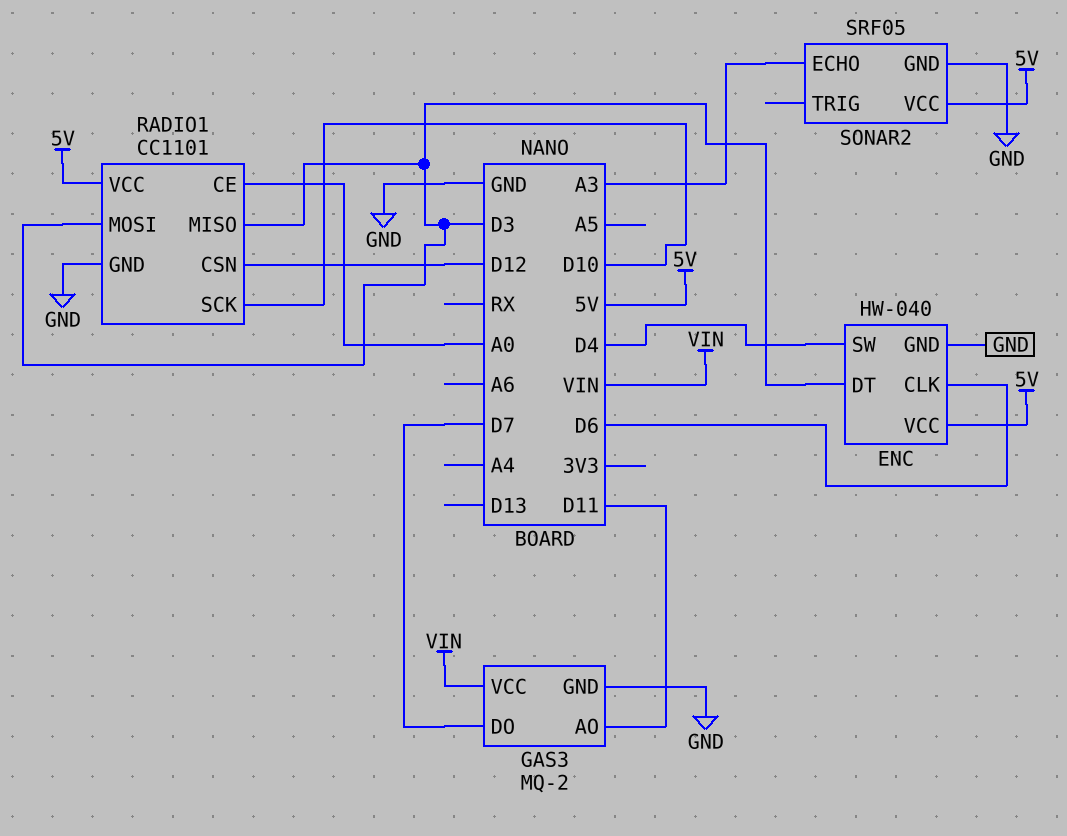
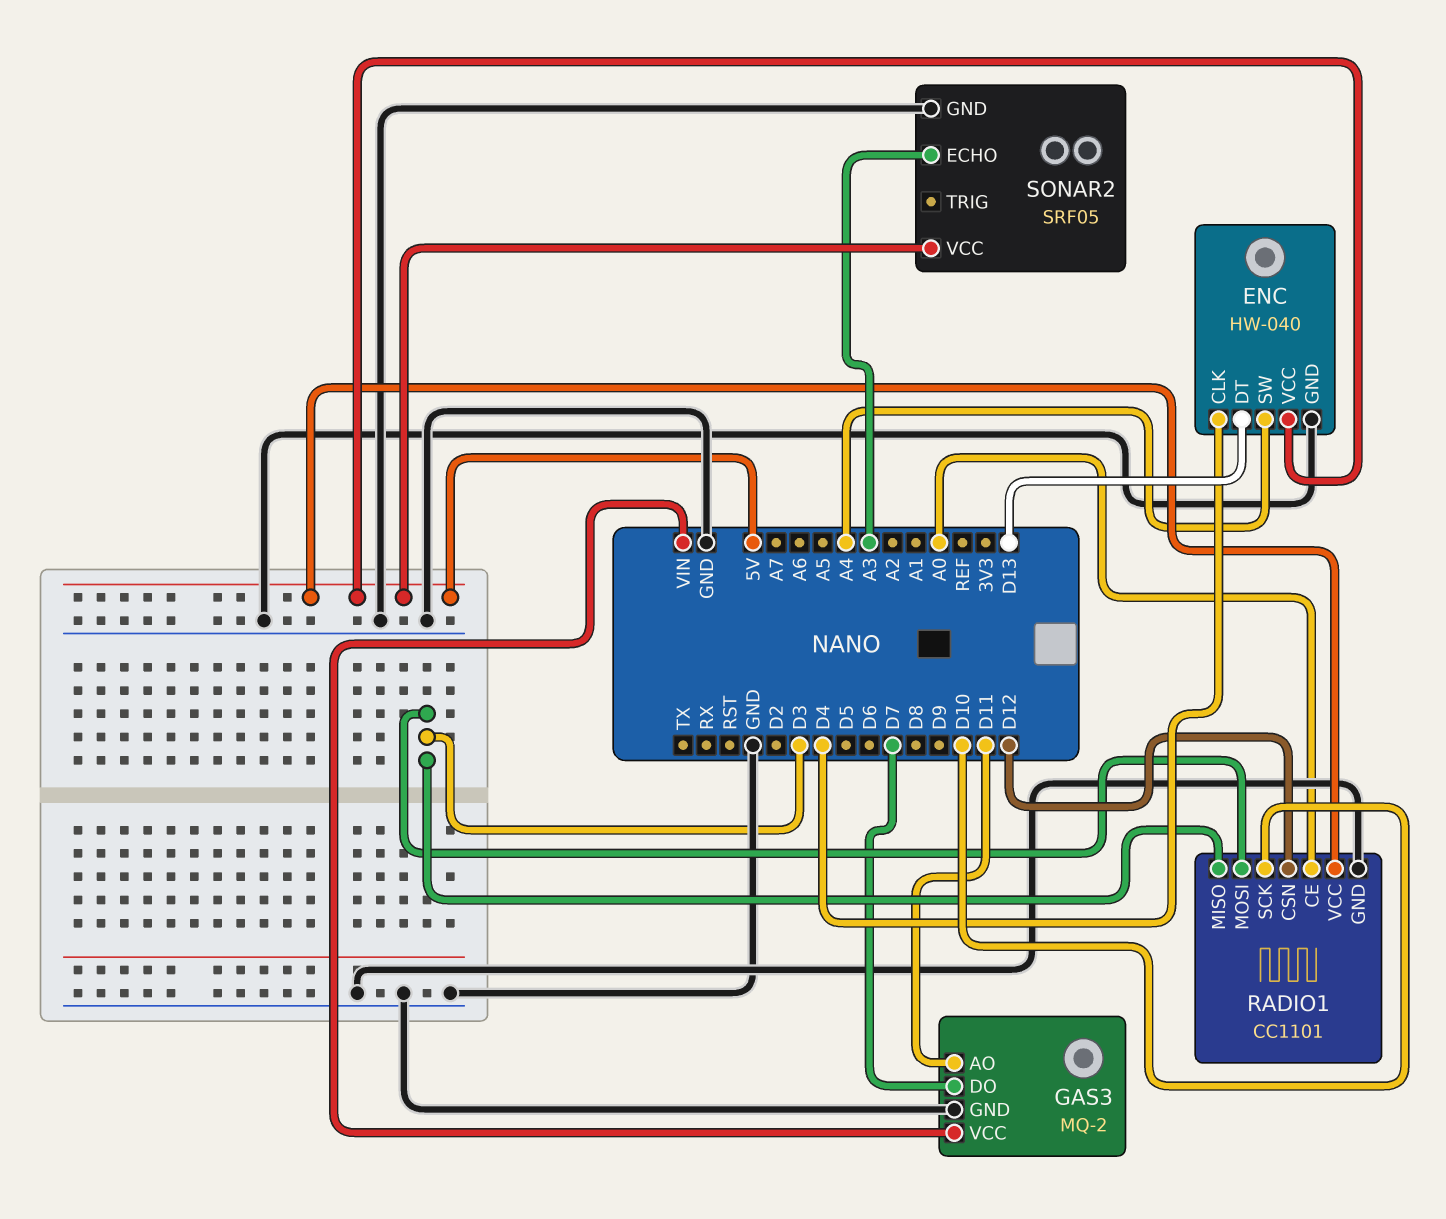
ENC pin CLK: D6 -> D4
ENC pin DT: D3 -> D13
ENC pin SW: D4 -> A4

